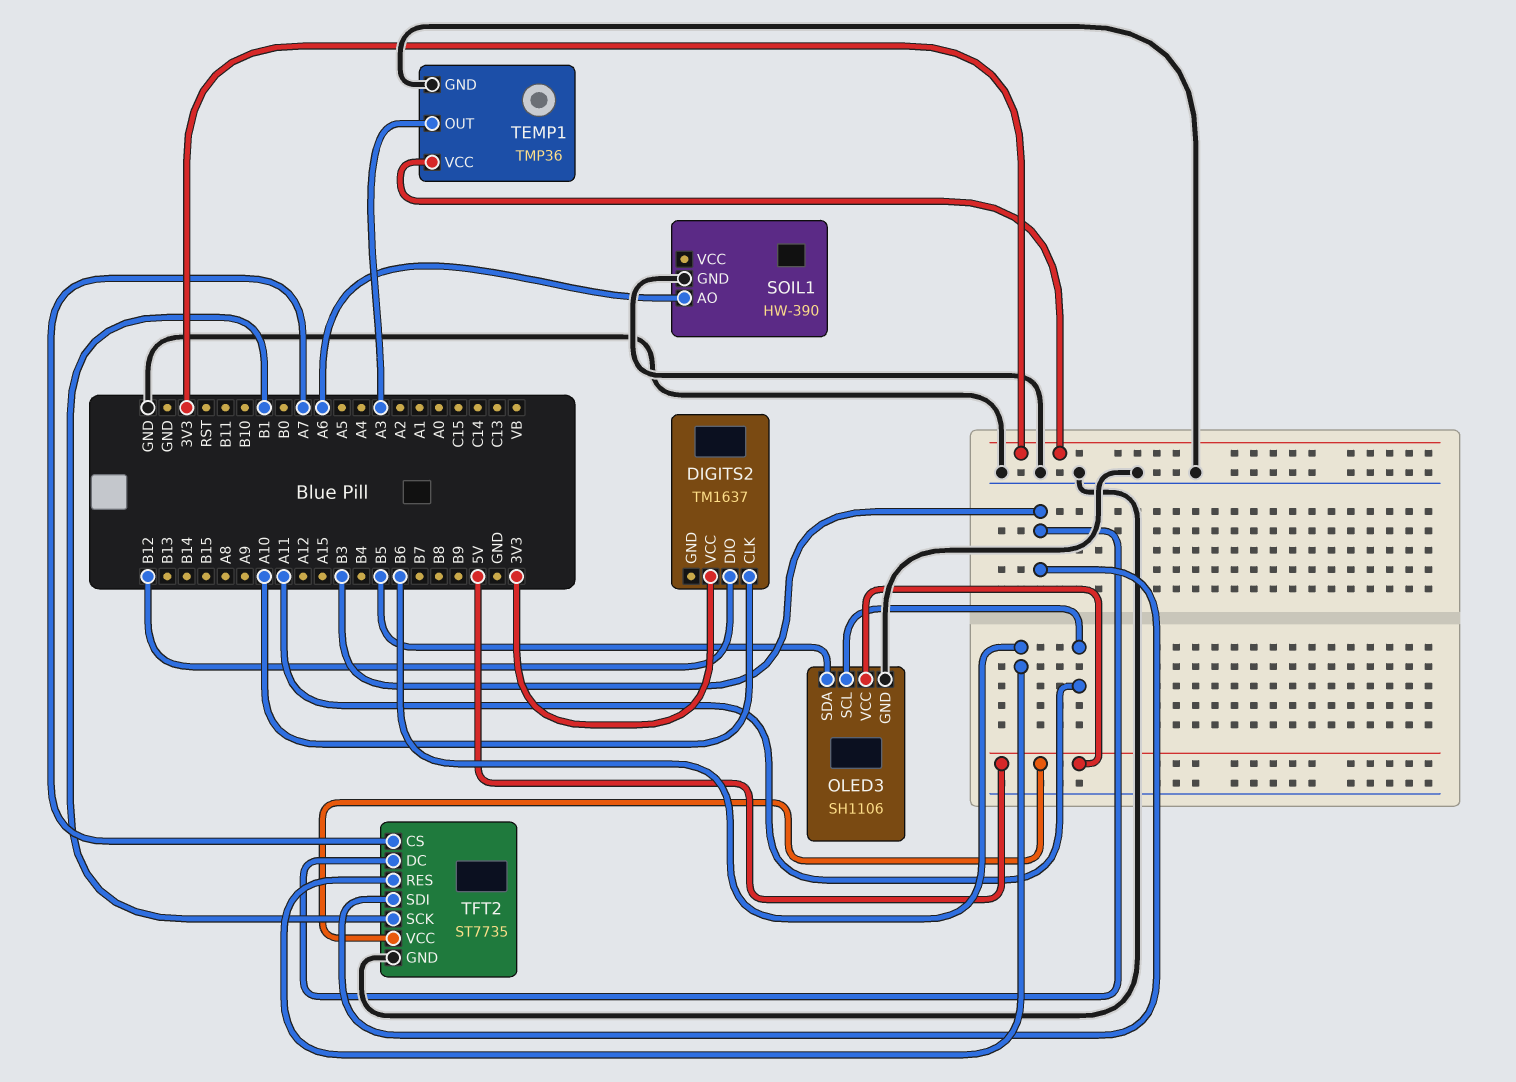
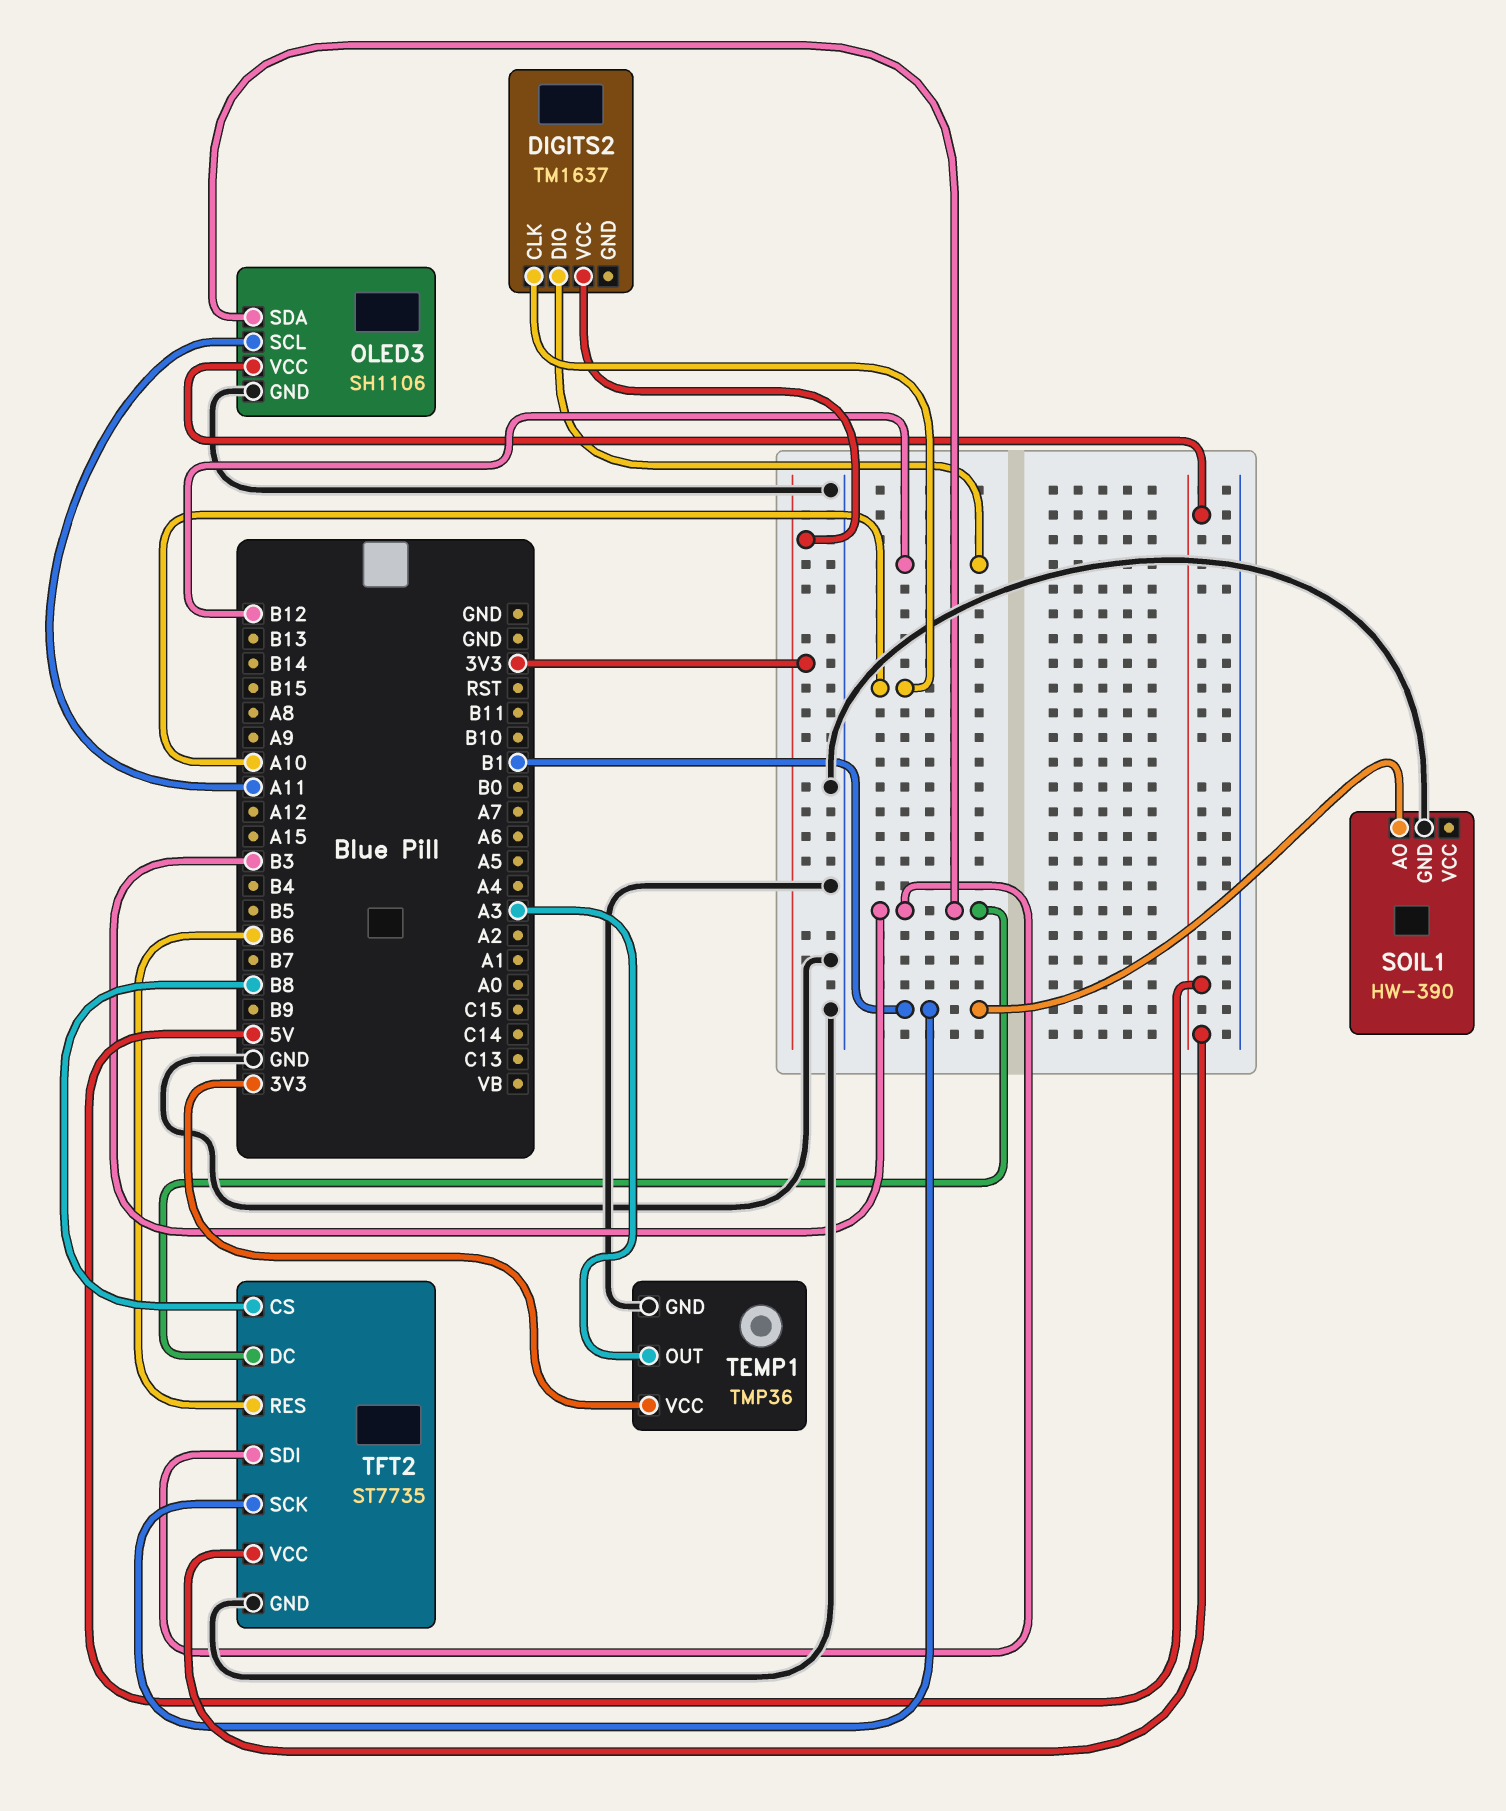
OLED3 pin SDA: B5 -> B3
SOIL1 pin AO: A6 -> B1
TFT2 pin CS: A7 -> B8

